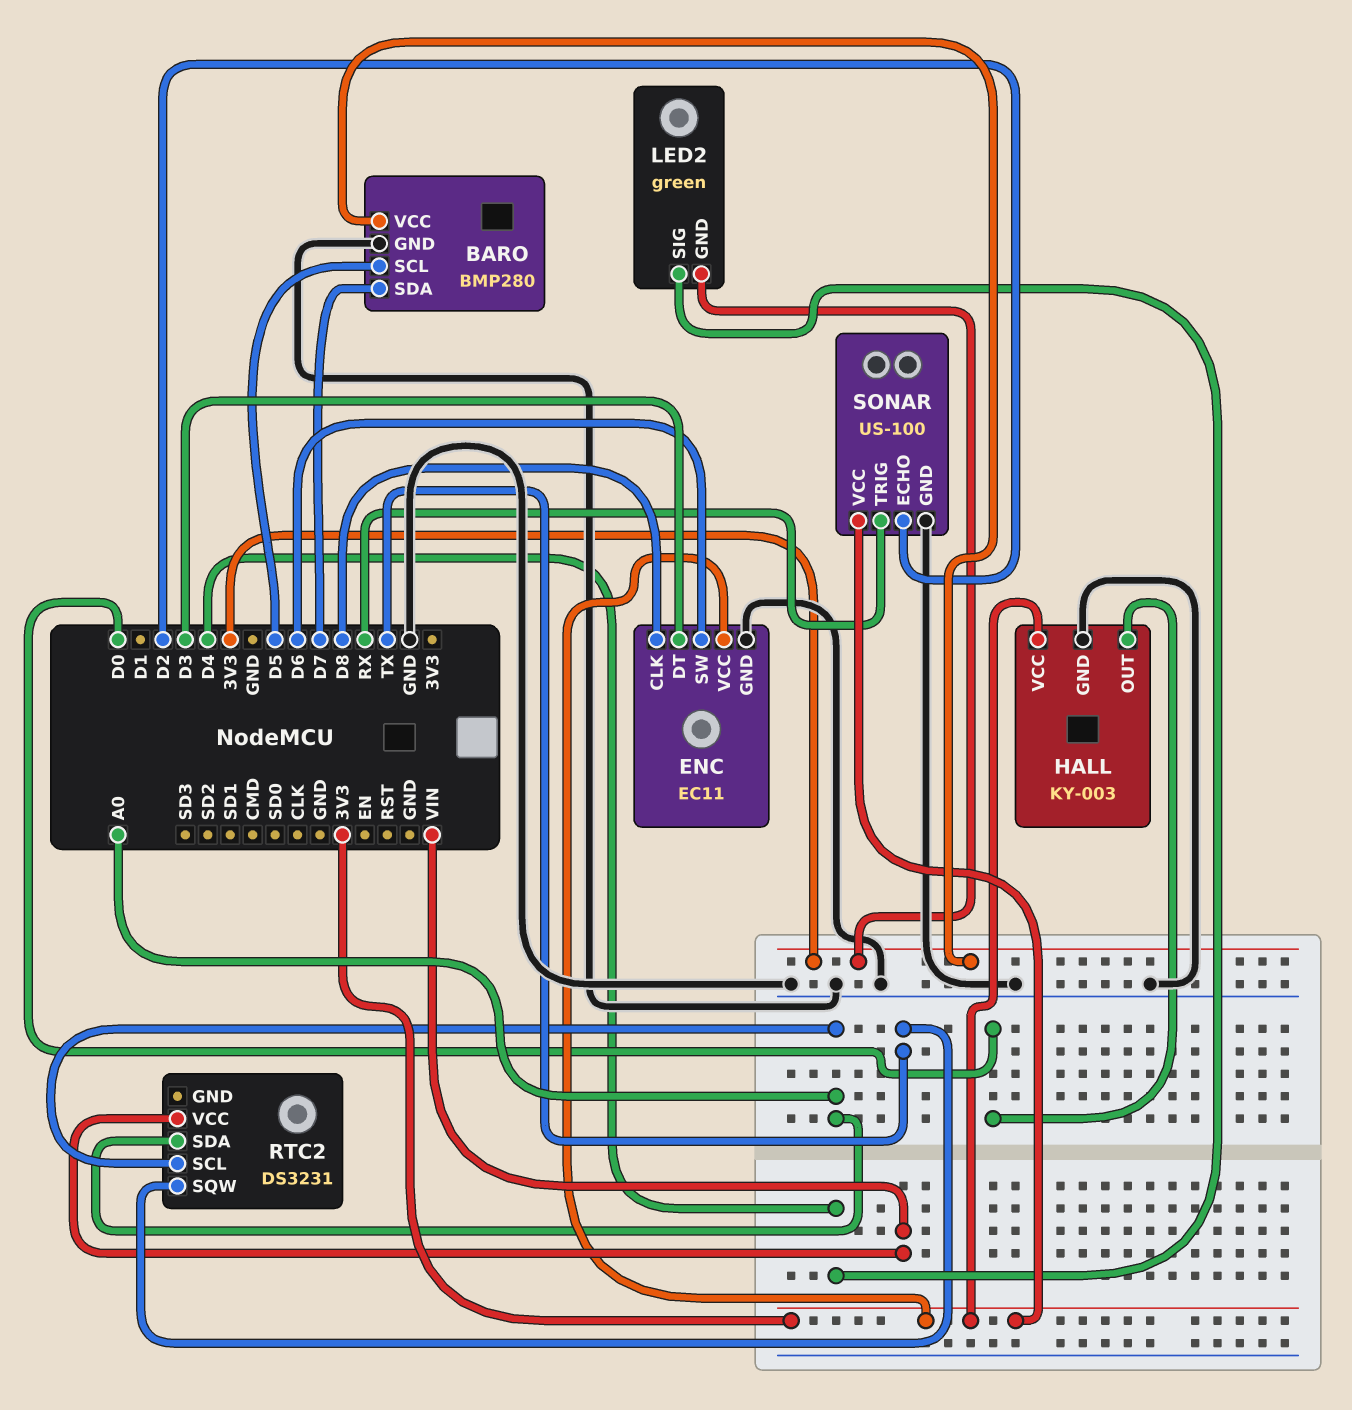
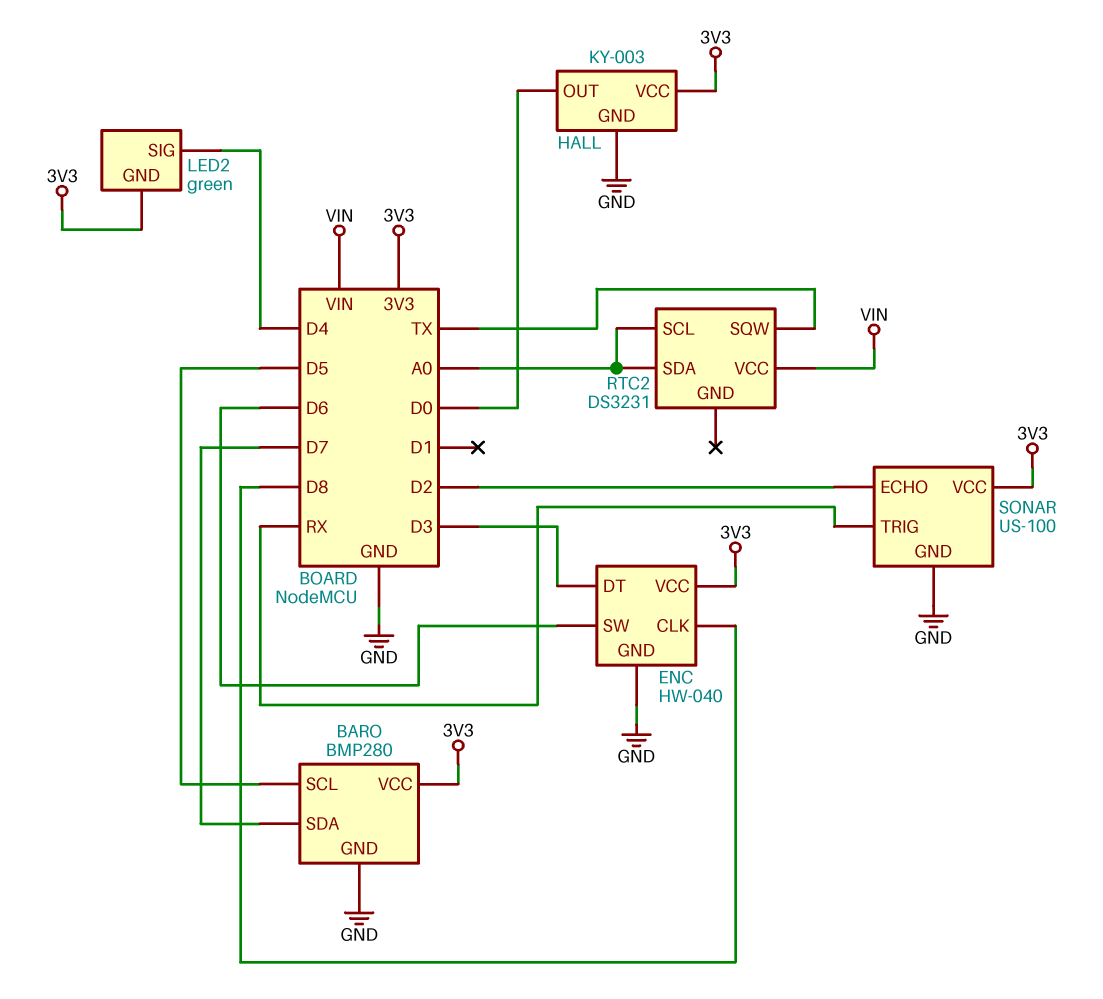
ENC: EC11 -> HW-040

